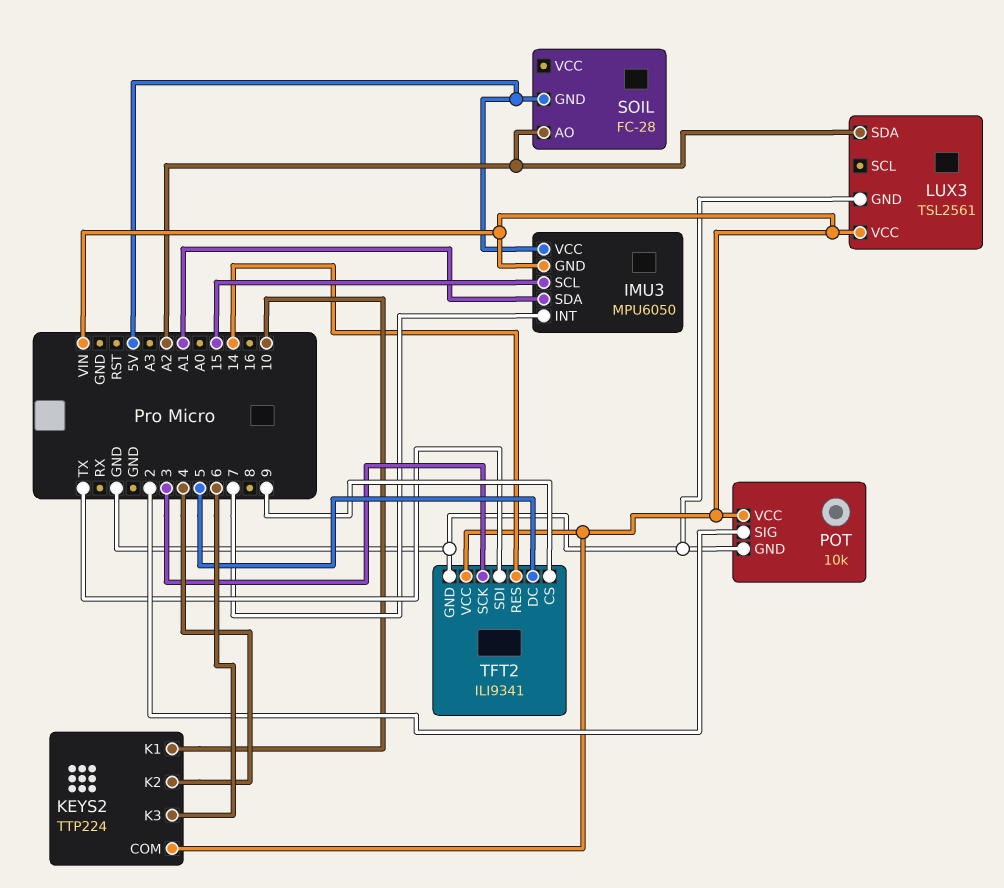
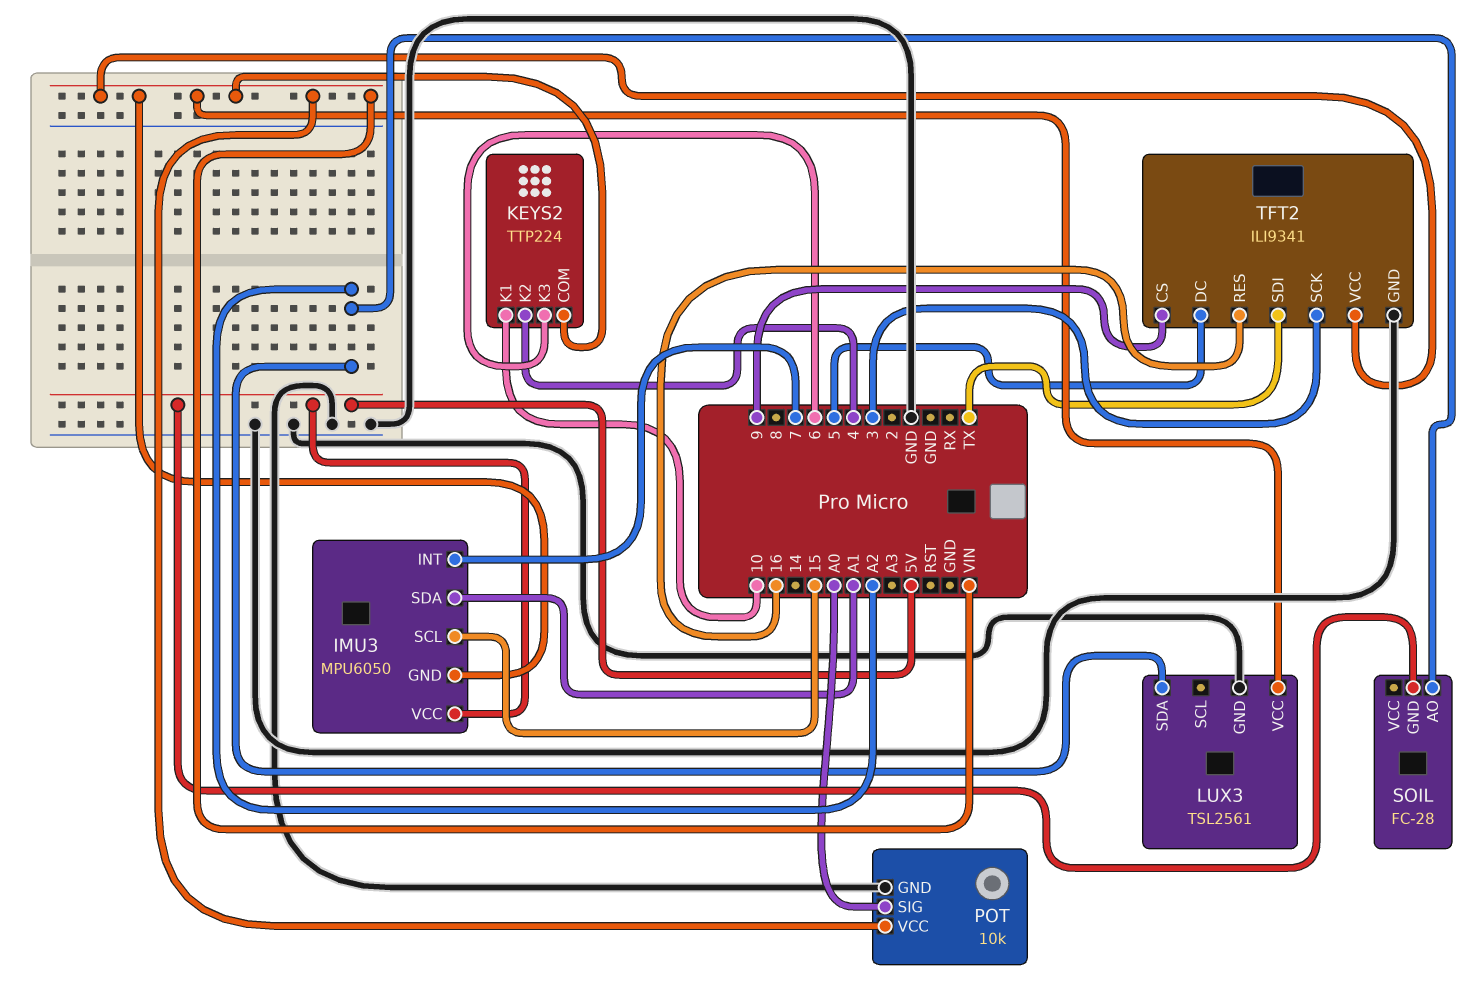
POT pin SIG: 2 -> A0
TFT2 pin RES: 14 -> 16

